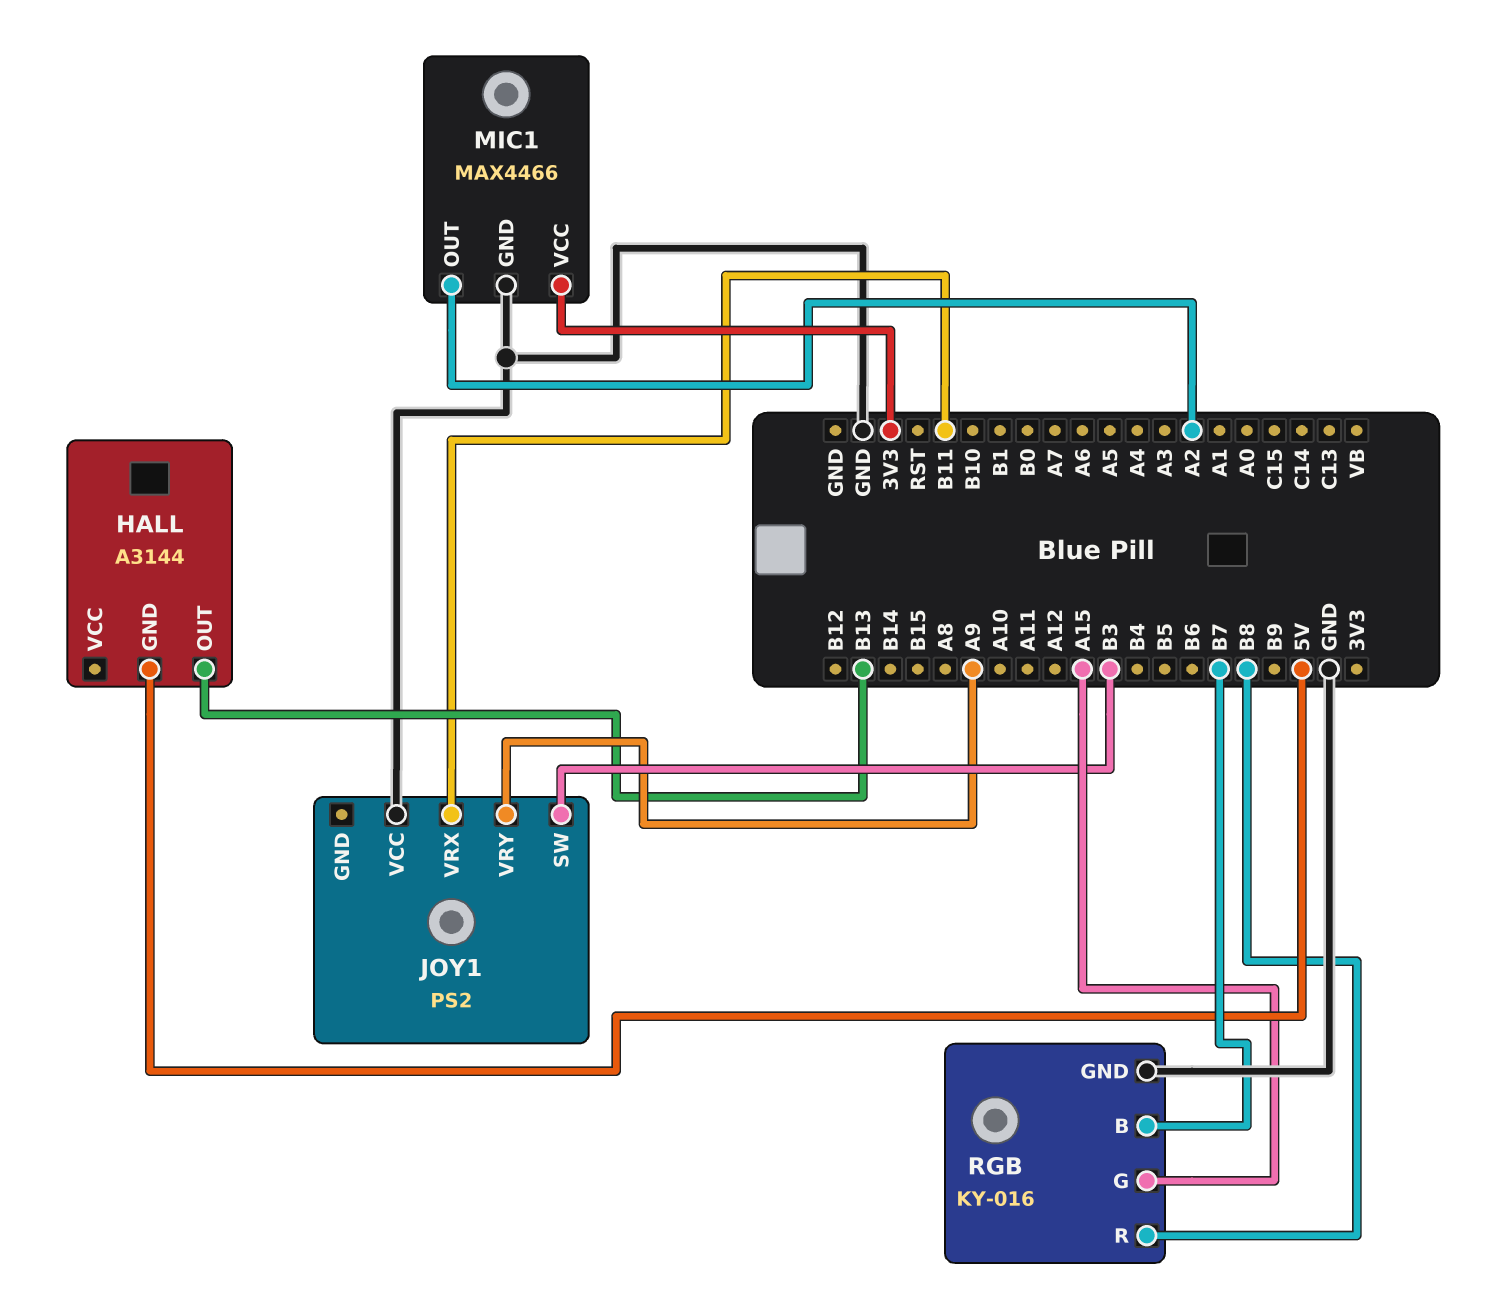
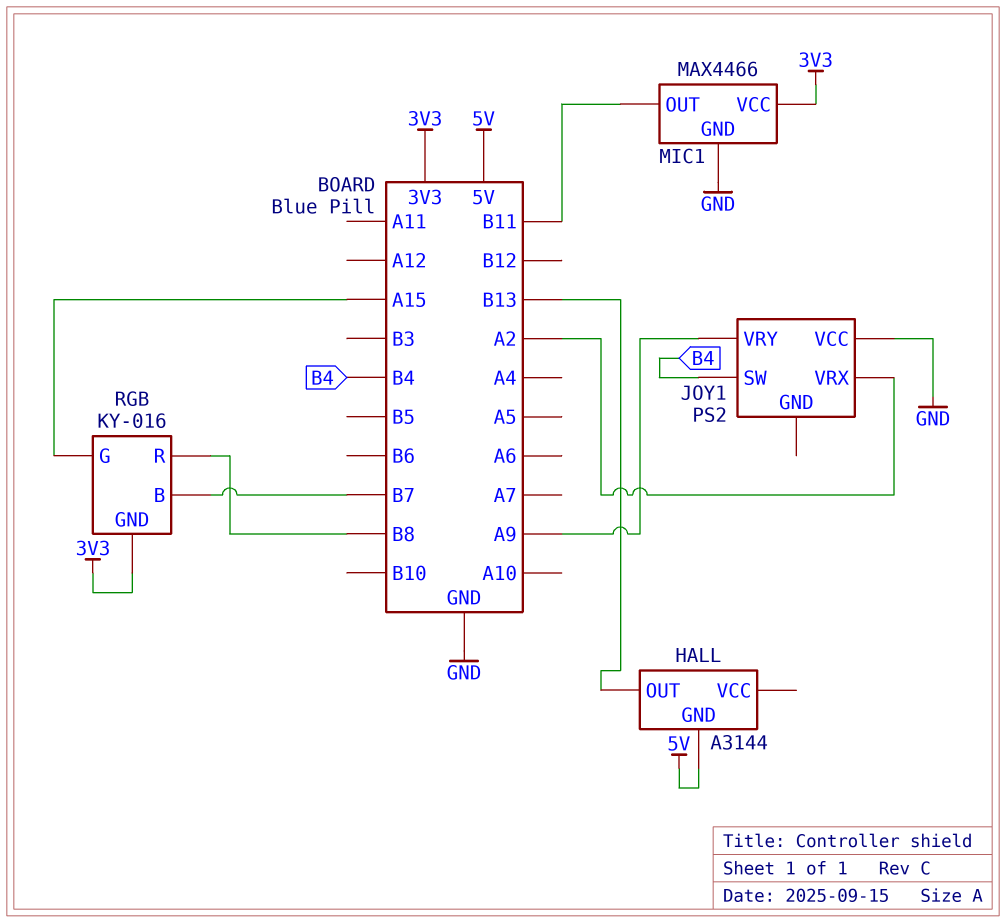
JOY1 pin SW: B3 -> B4
JOY1 pin VRX: B11 -> A2
MIC1 pin OUT: A2 -> B11
RGB pin GND: GND -> 3V3

